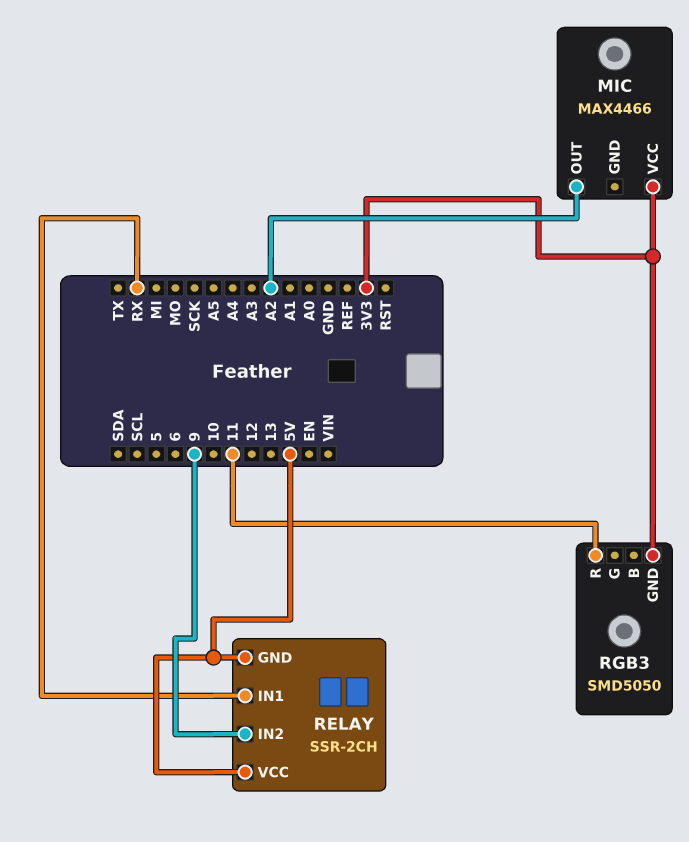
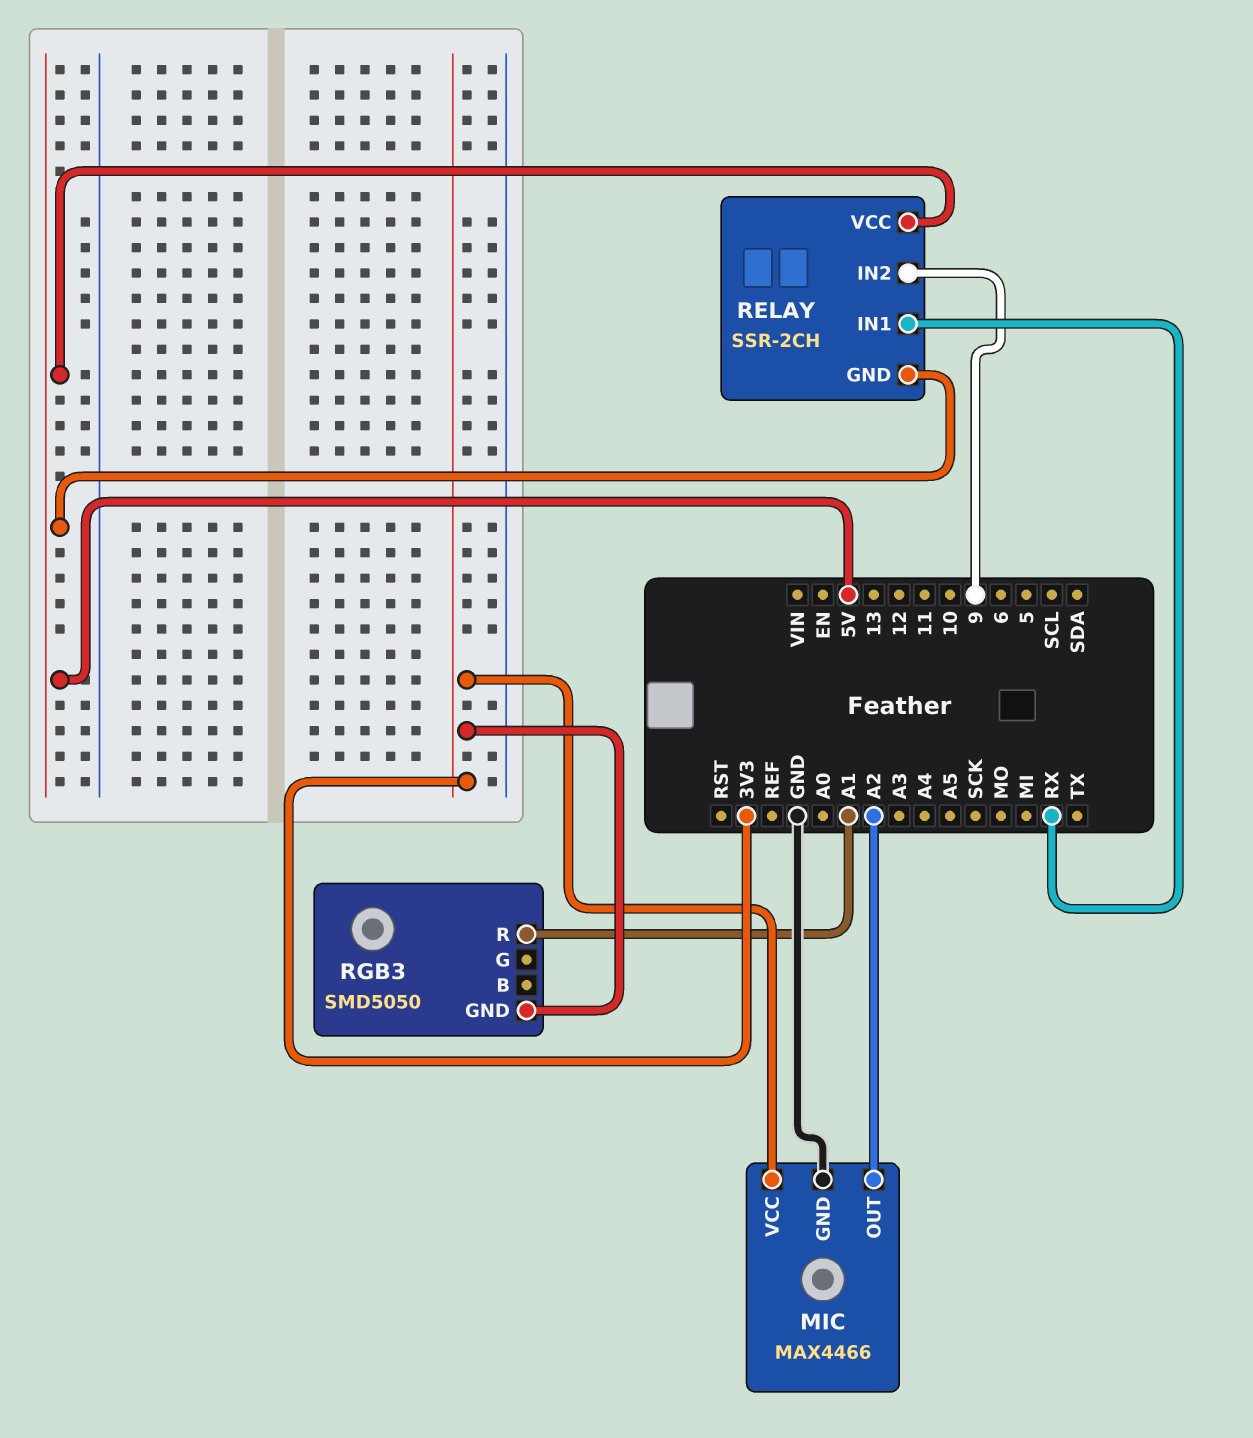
MIC pin GND: none -> GND
RGB3 pin R: 11 -> A1

